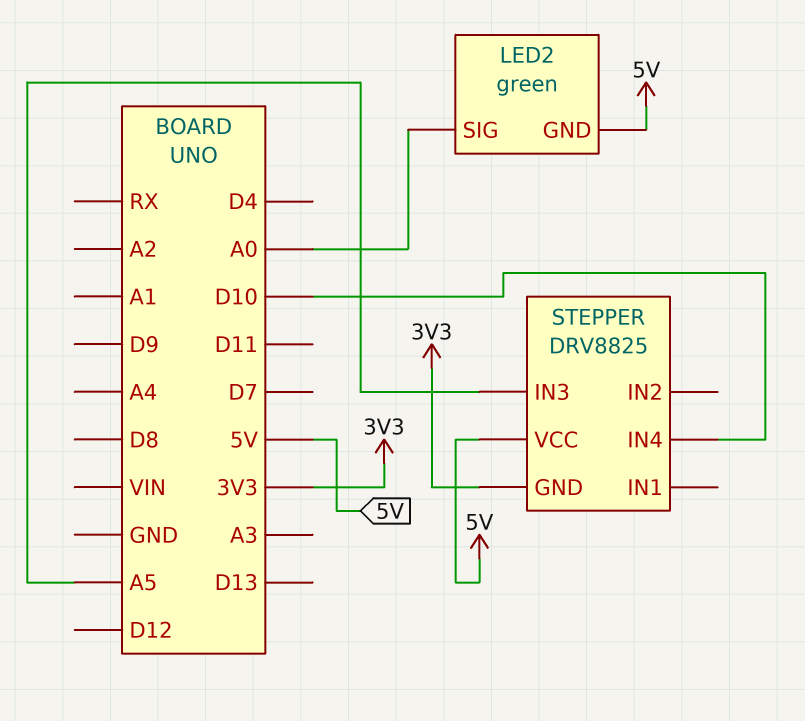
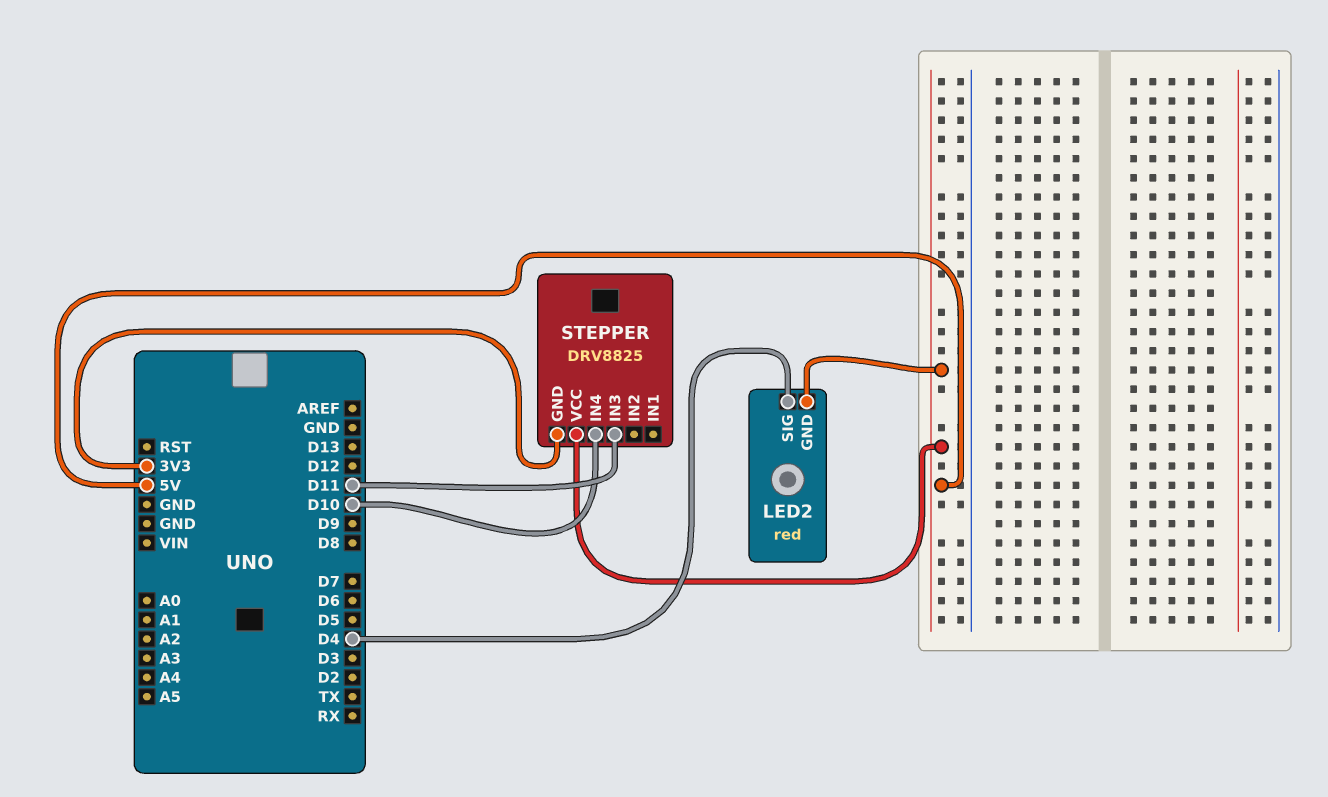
LED2: green -> red
LED2 pin SIG: A0 -> D4
STEPPER pin IN3: A5 -> D11

